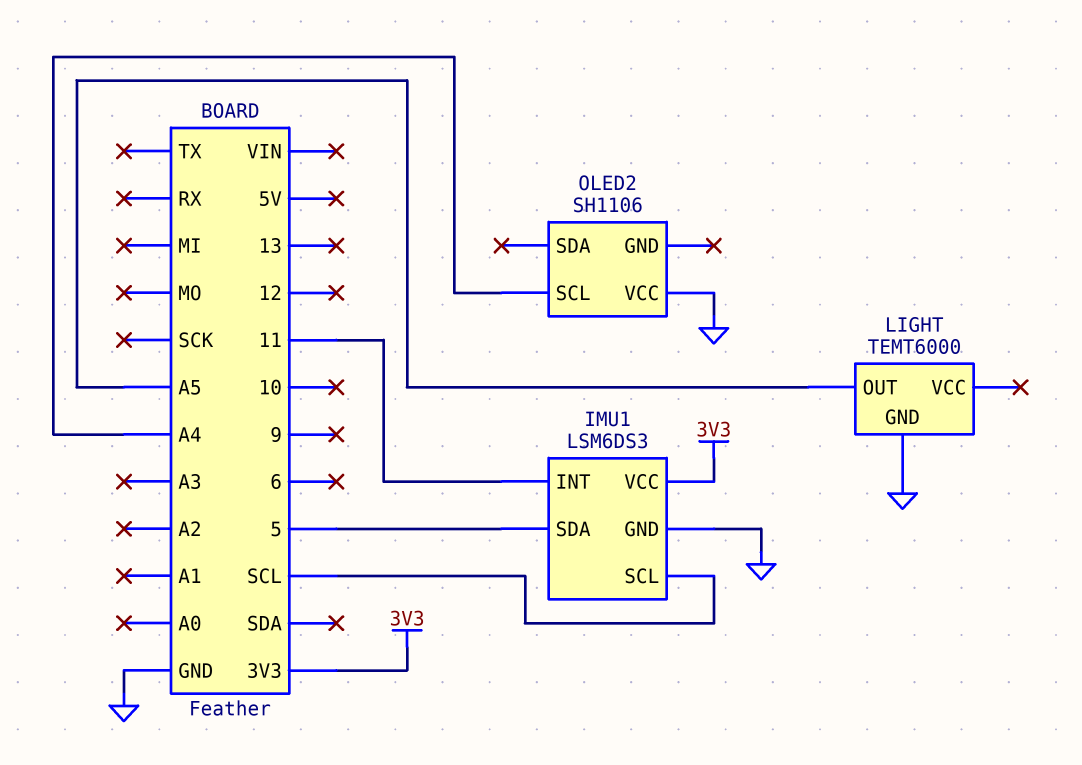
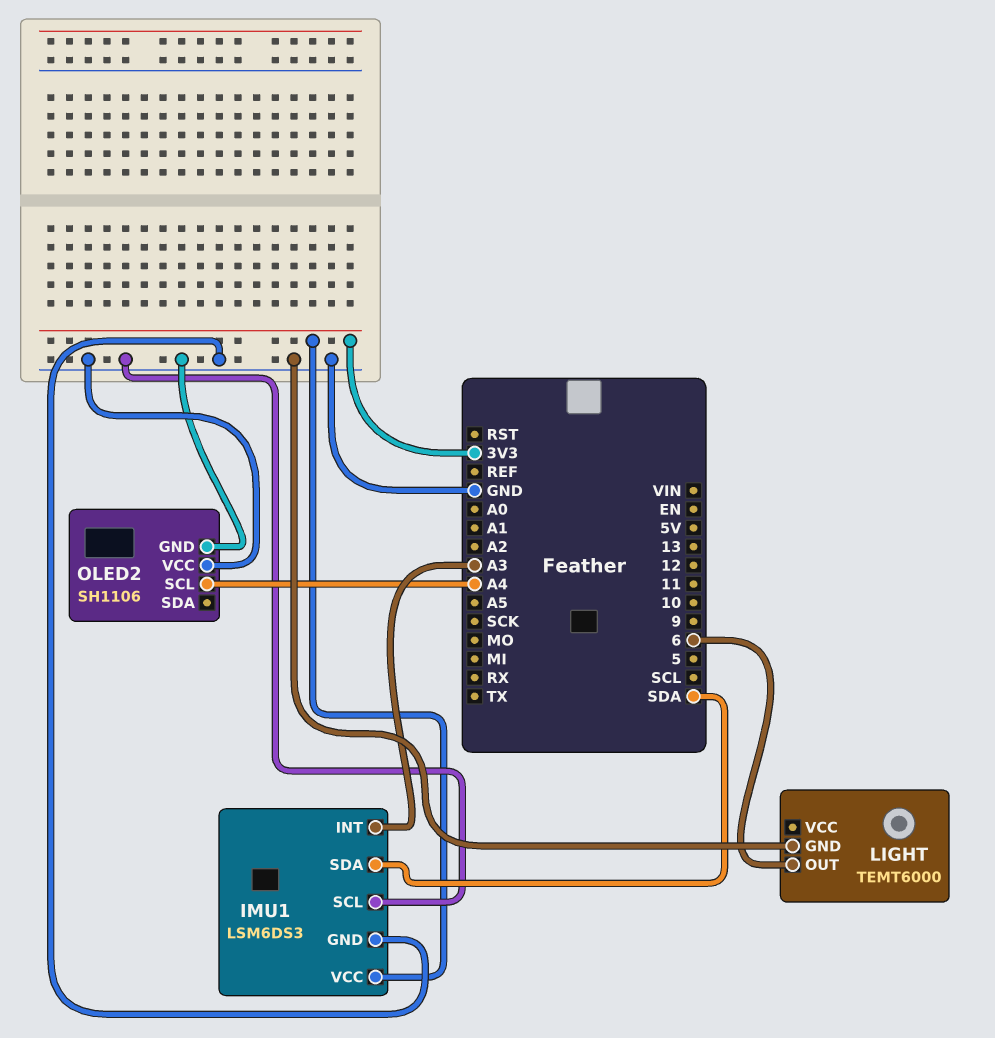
IMU1 pin INT: 11 -> A3
IMU1 pin SCL: SCL -> GND
IMU1 pin SDA: 5 -> SDA
LIGHT pin OUT: A5 -> 6
OLED2 pin GND: none -> GND

